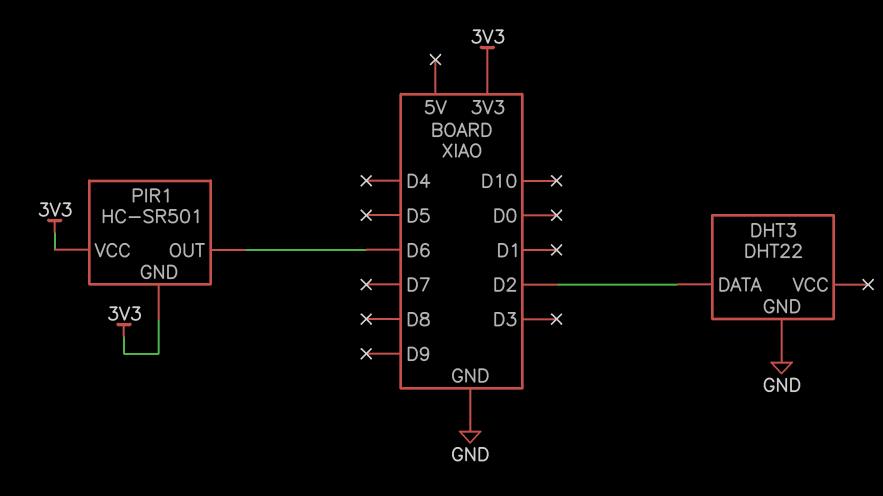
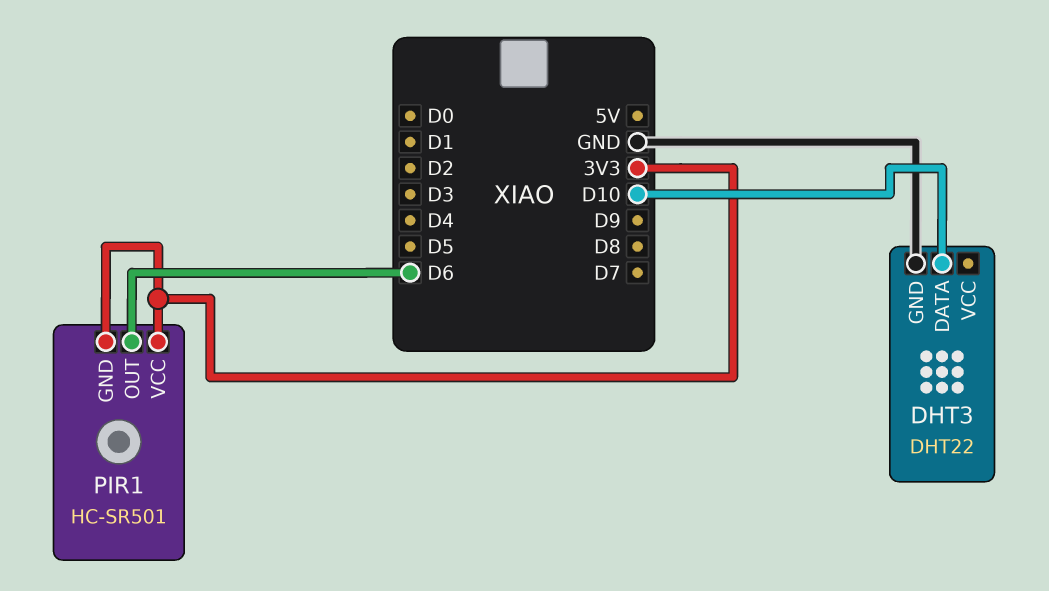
DHT3 pin DATA: D2 -> D10

